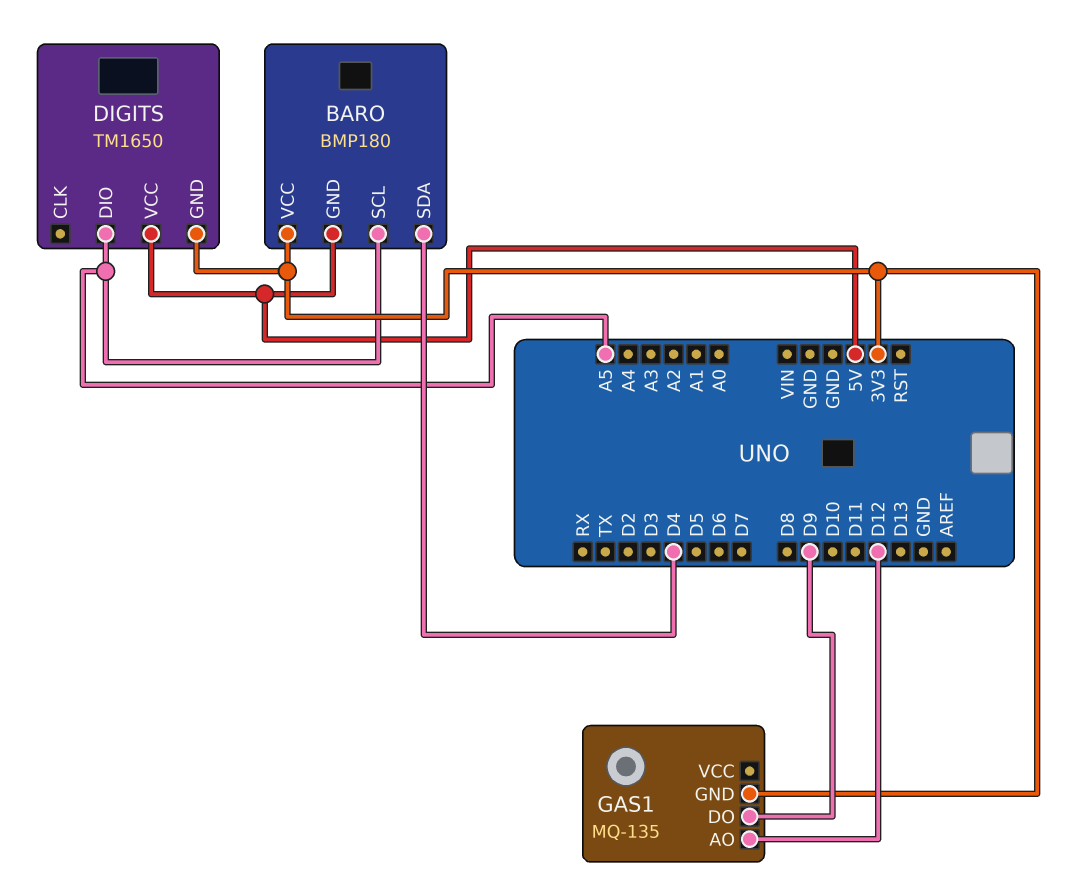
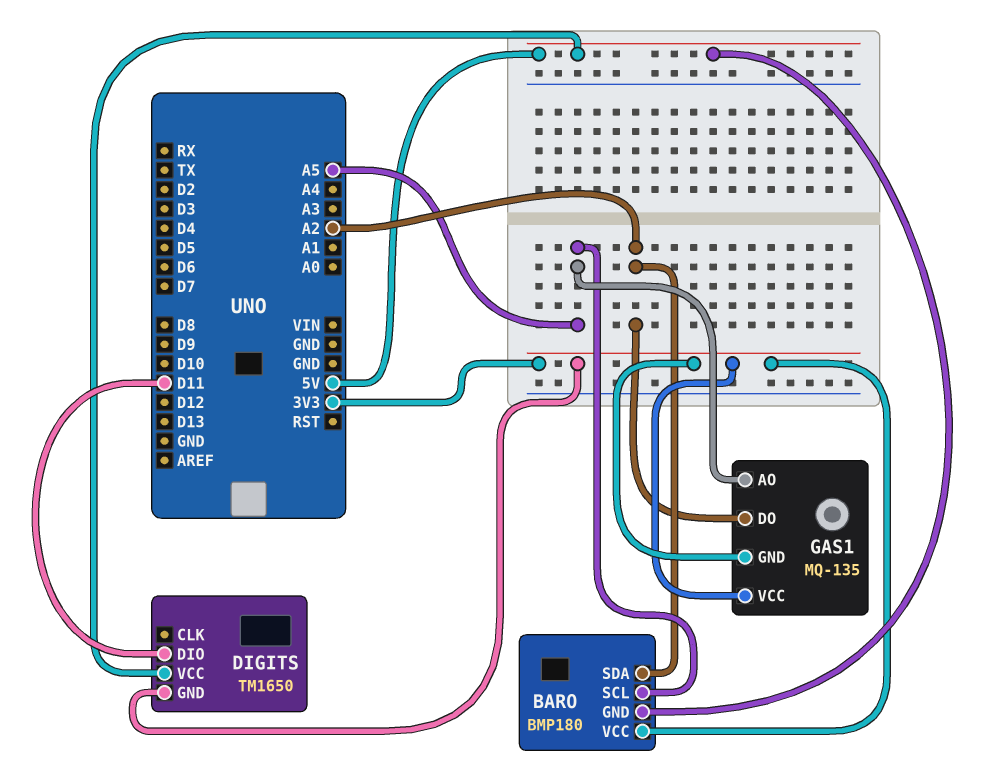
BARO pin SDA: D4 -> A2
DIGITS pin DIO: A5 -> D11
GAS1 pin AO: D12 -> A5
GAS1 pin DO: D9 -> A2
GAS1 pin VCC: none -> 3V3

